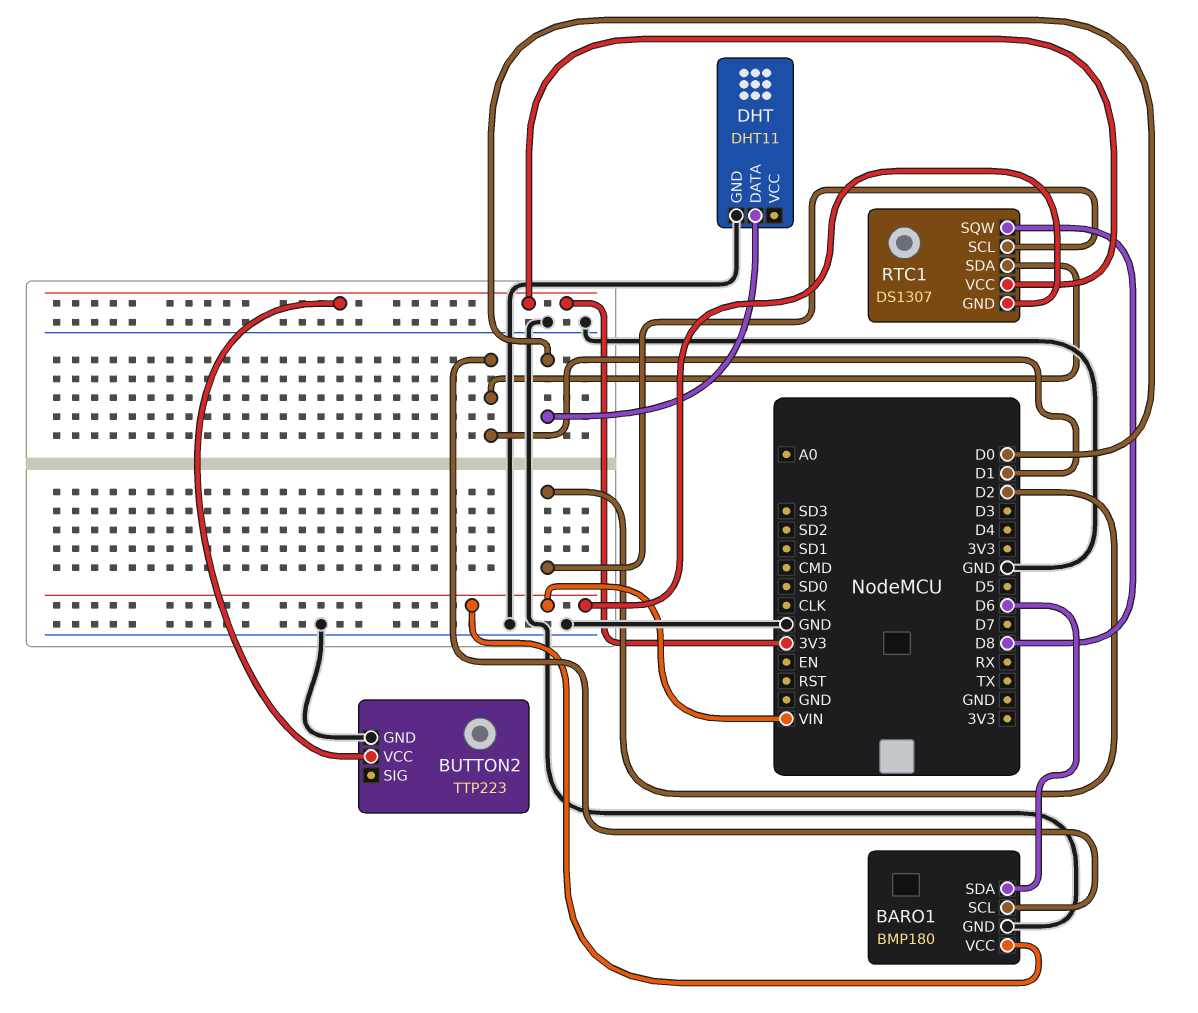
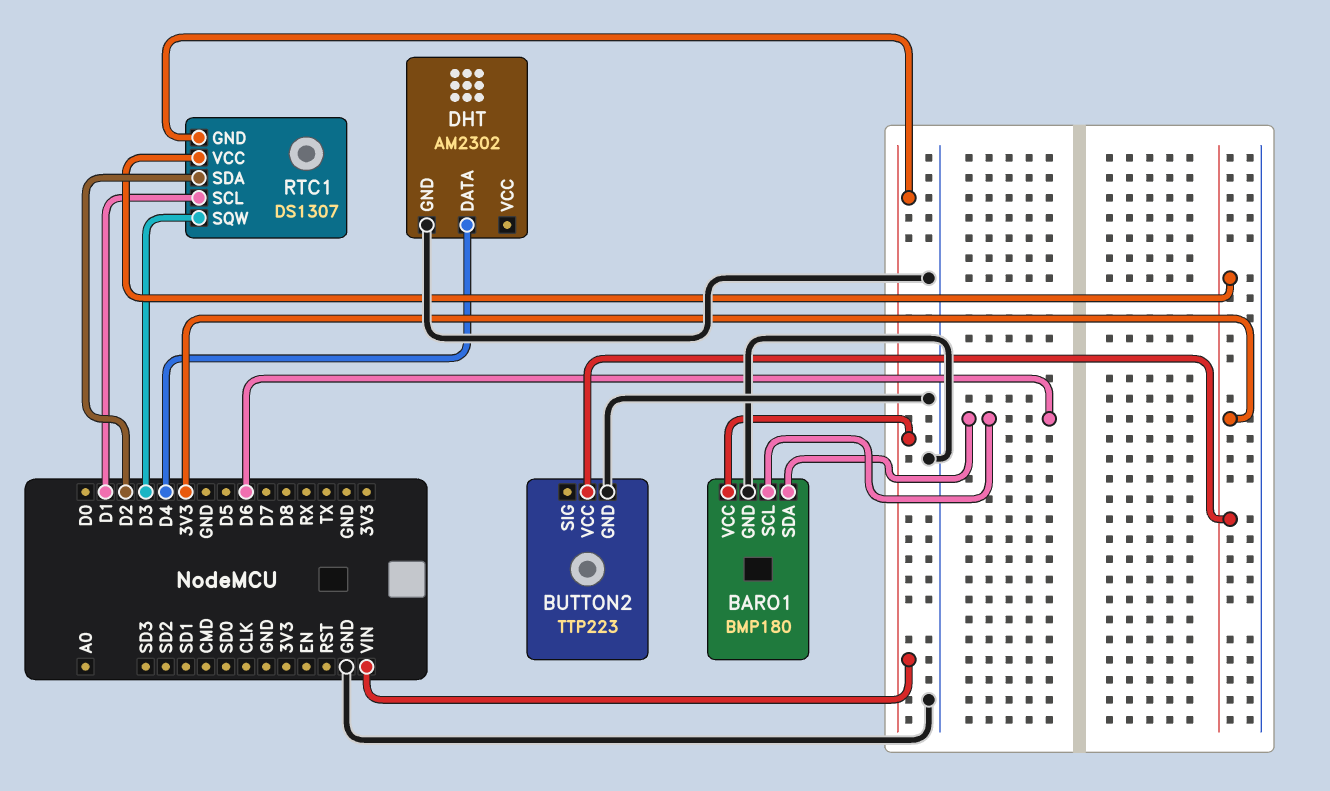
BARO1 pin SCL: D1 -> D6
DHT: DHT11 -> AM2302
DHT pin DATA: D0 -> D4
RTC1 pin SCL: D2 -> D1
RTC1 pin SDA: D1 -> D2
RTC1 pin SQW: D8 -> D3

